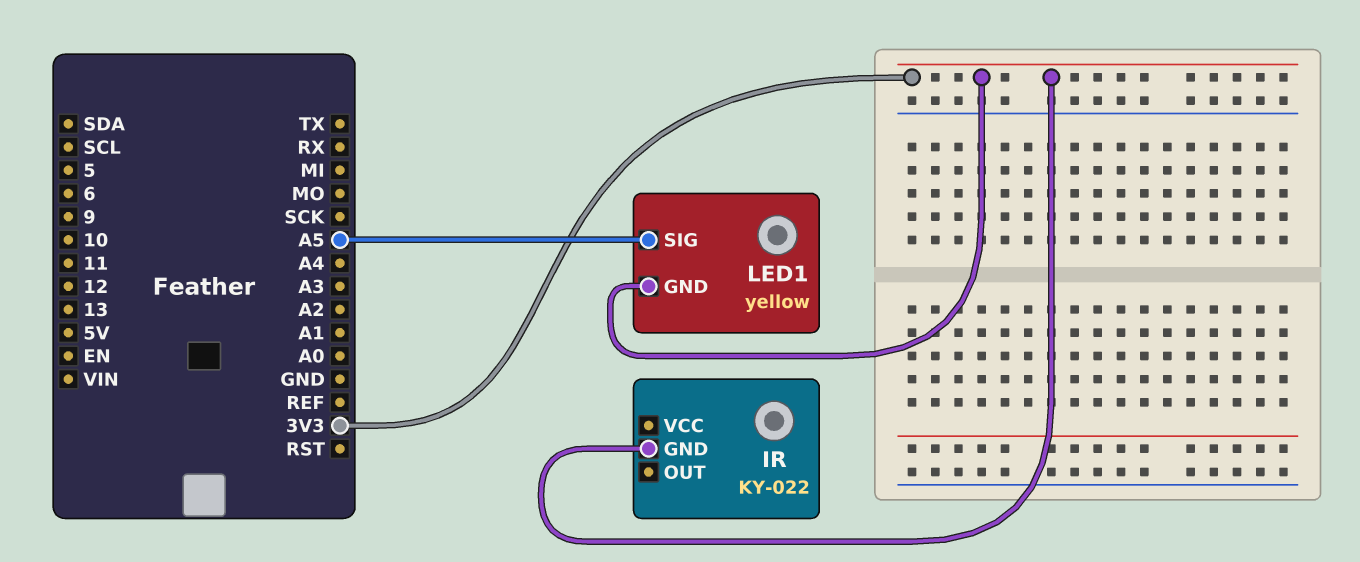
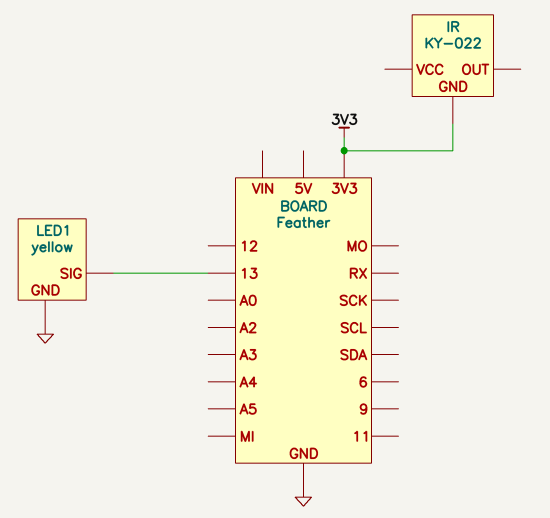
LED1 pin GND: 3V3 -> GND
LED1 pin SIG: A5 -> 13

